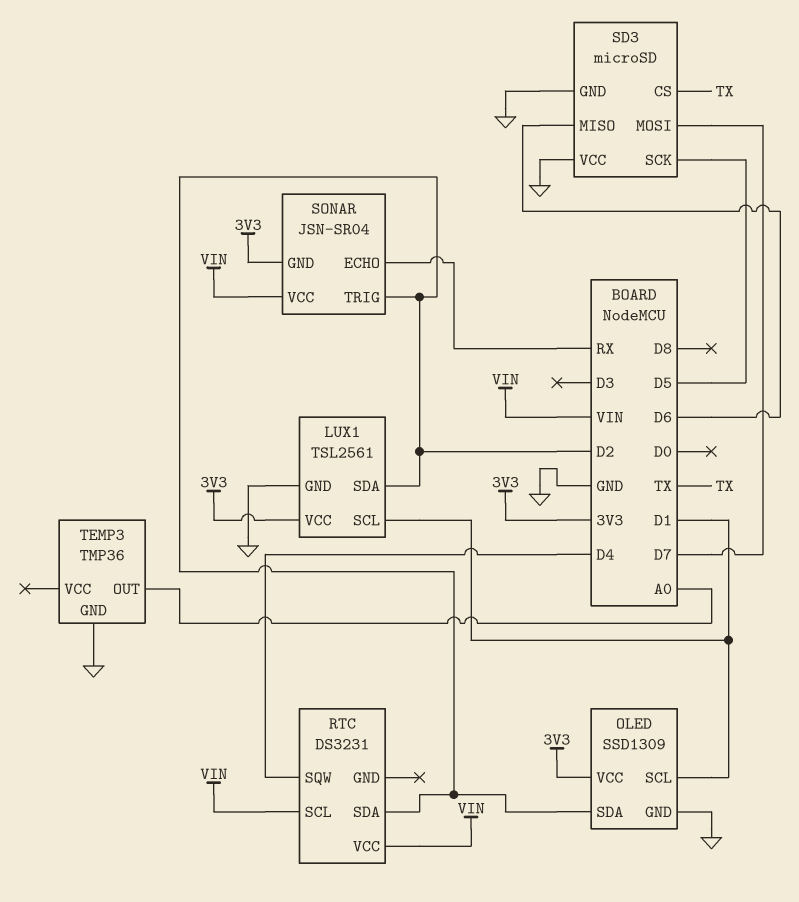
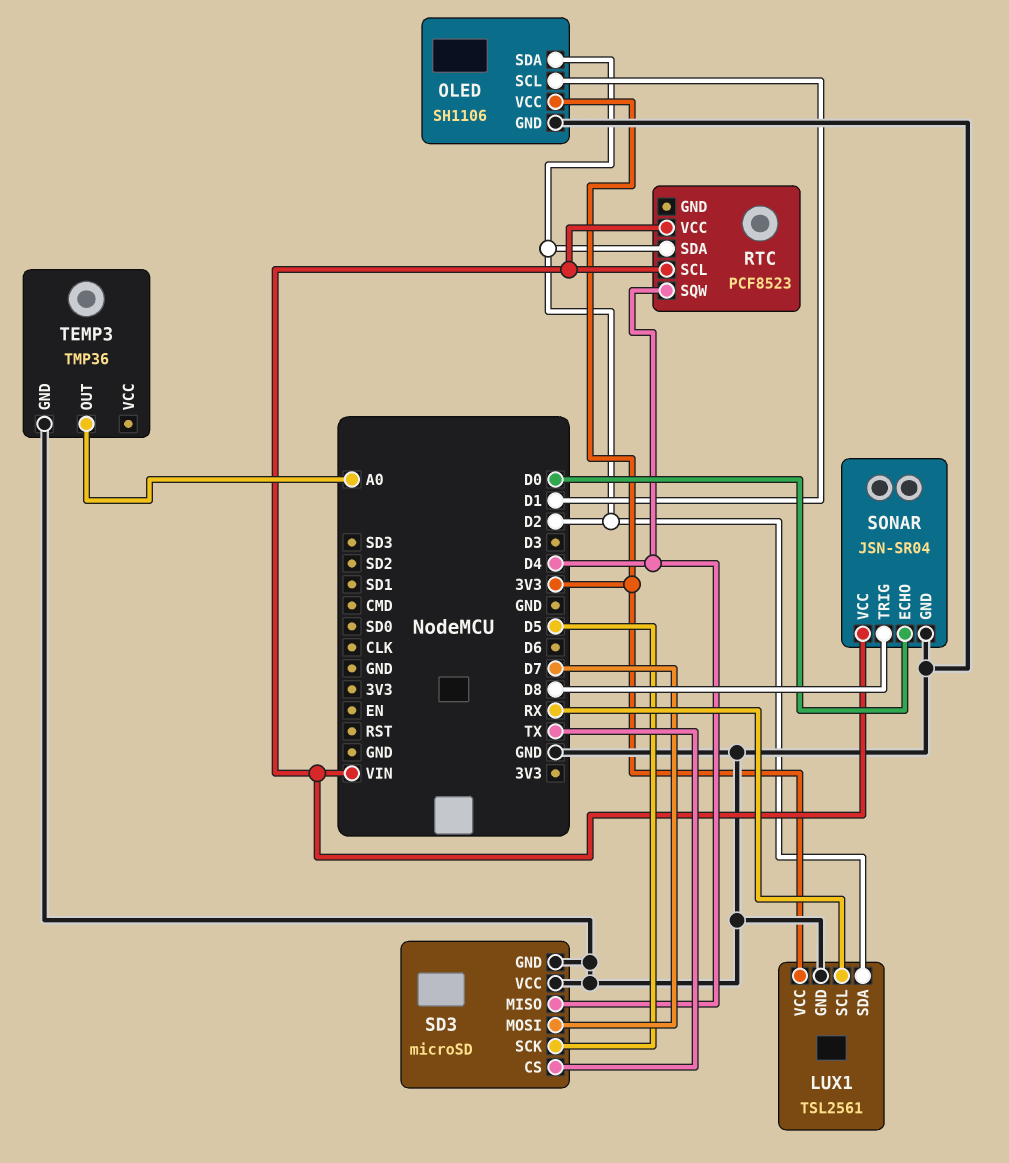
LUX1 pin SCL: D1 -> RX
OLED: SSD1309 -> SH1106
RTC: DS3231 -> PCF8523
SD3 pin MISO: D6 -> D4
SONAR pin ECHO: RX -> D0
SONAR pin GND: 3V3 -> GND
SONAR pin TRIG: D2 -> D8

